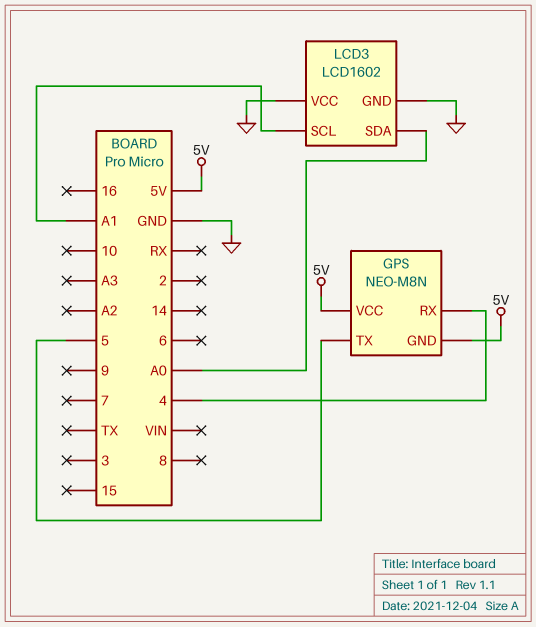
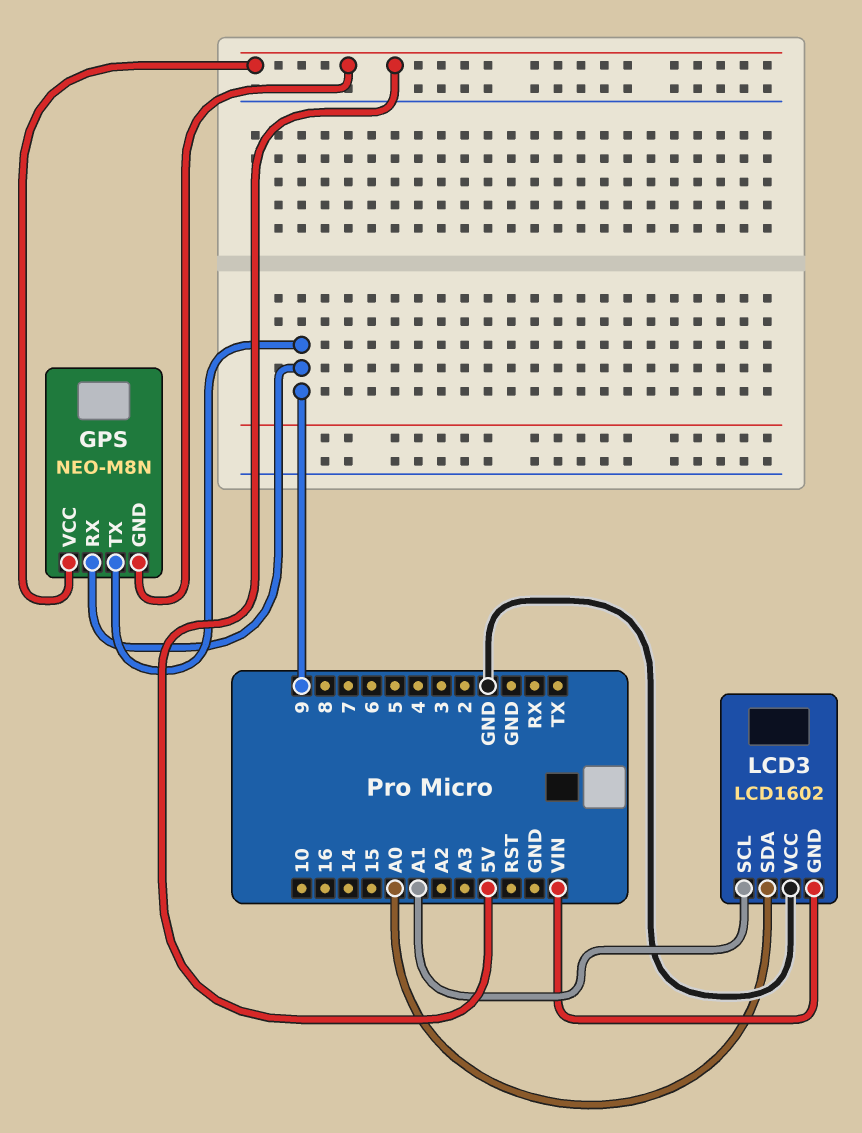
GPS pin RX: 4 -> 9
GPS pin TX: 5 -> 9
LCD3 pin GND: GND -> VIN

